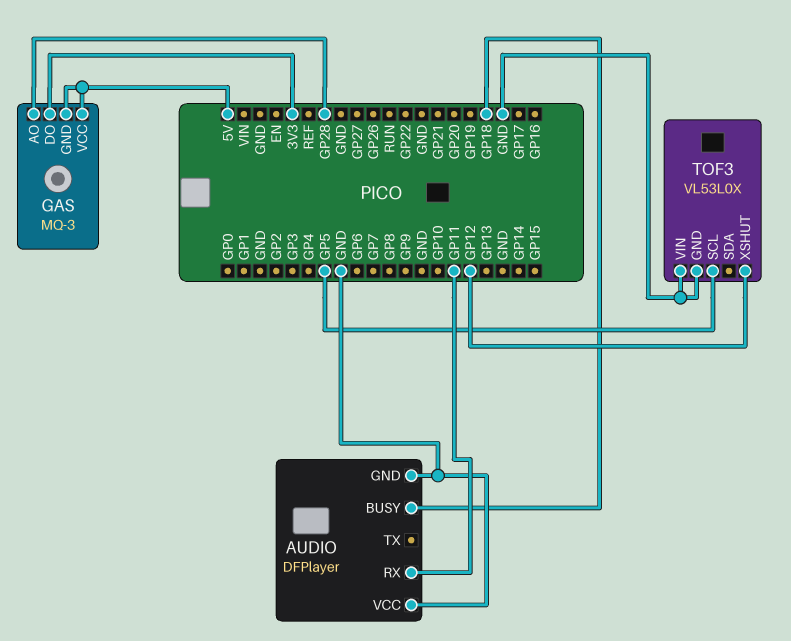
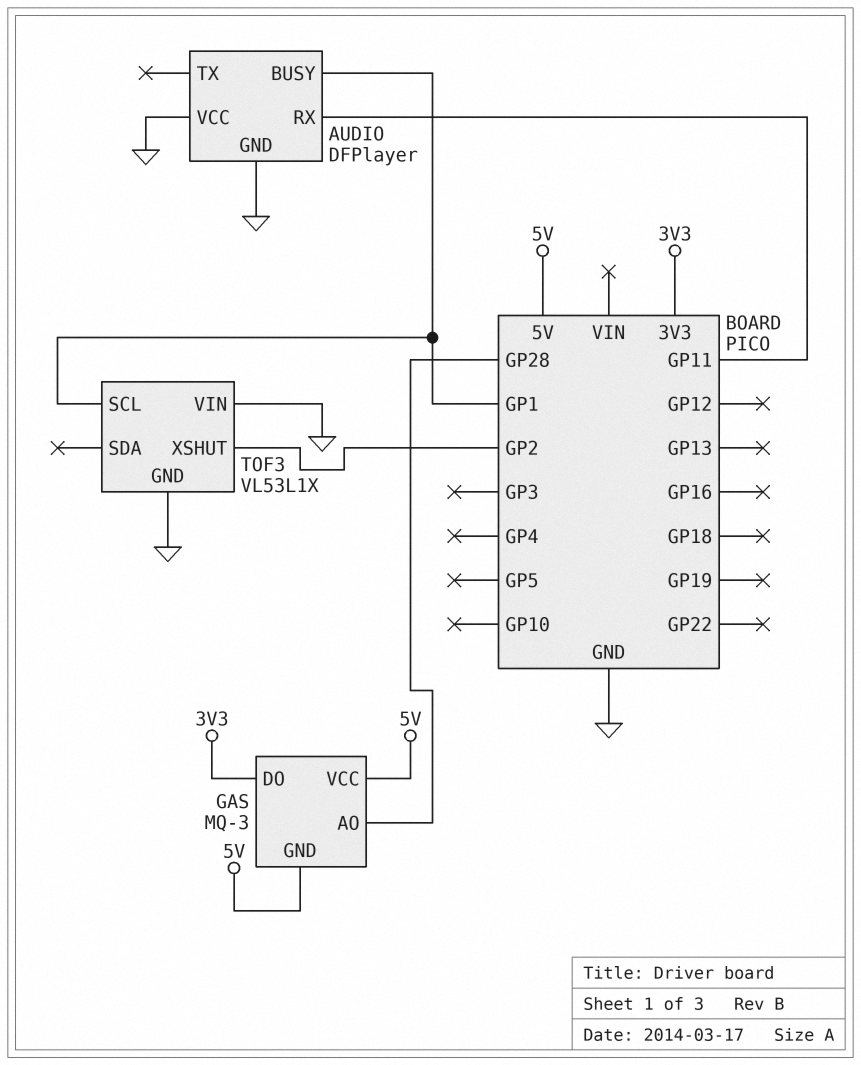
AUDIO pin BUSY: GP18 -> GP1
TOF3: VL53L0X -> VL53L1X
TOF3 pin SCL: GP5 -> GP1
TOF3 pin XSHUT: GP12 -> GP2

